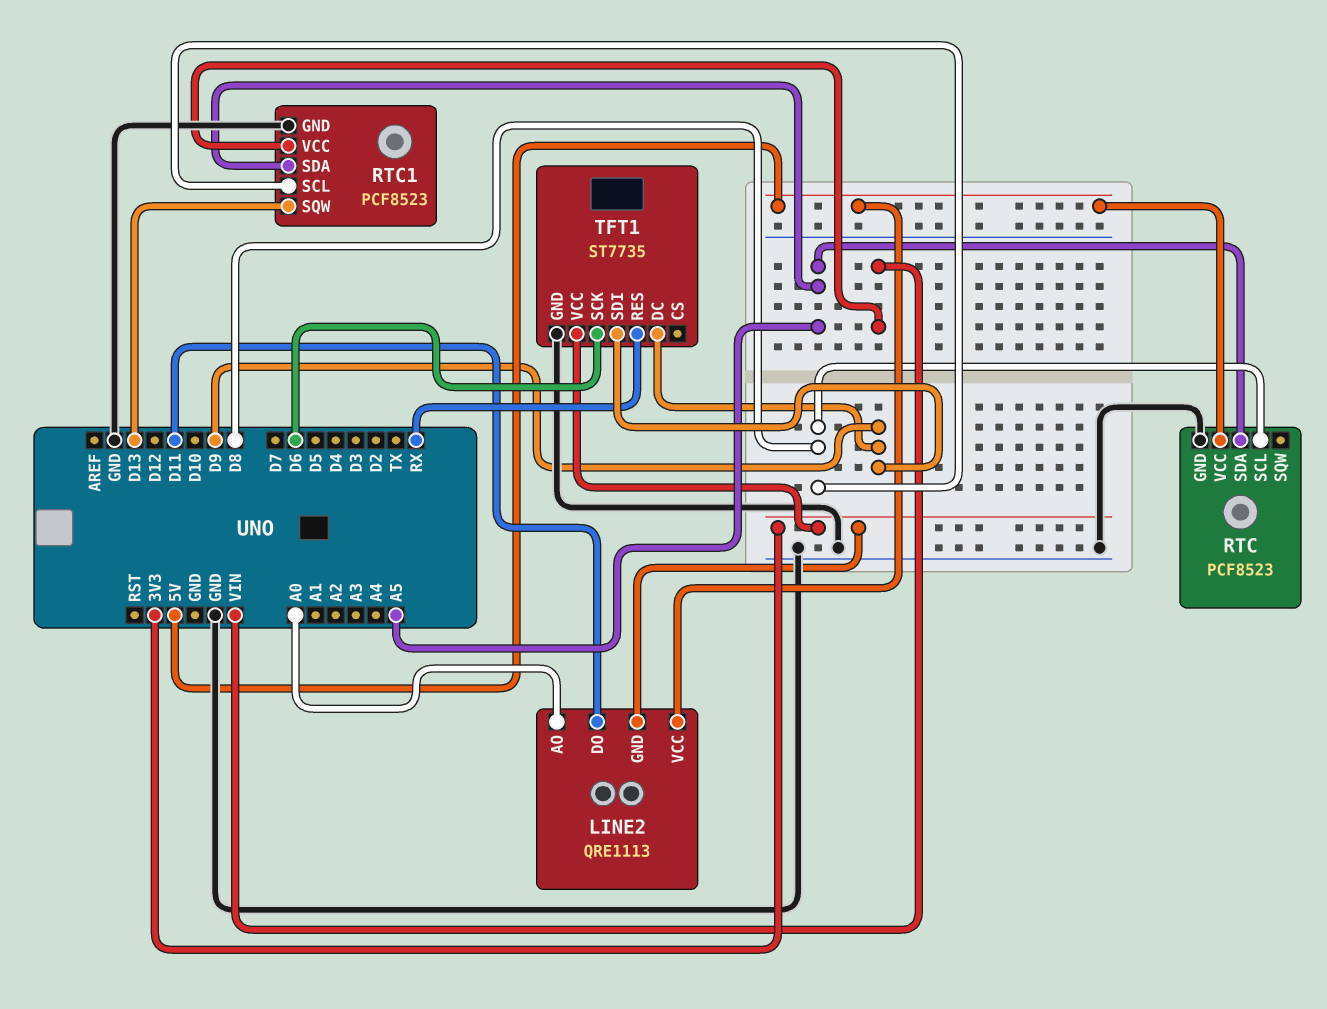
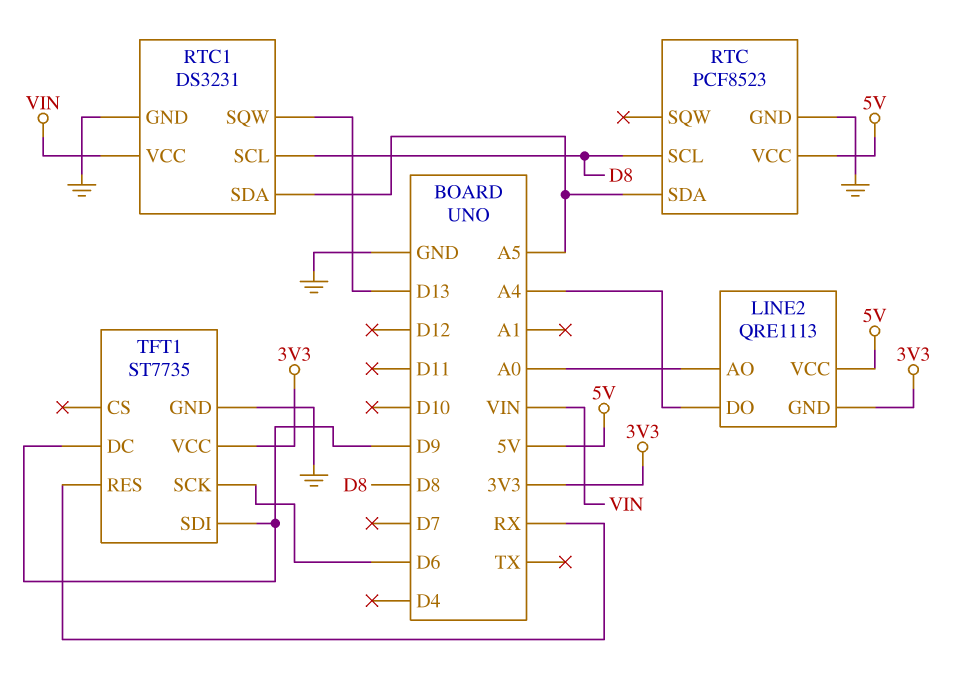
LINE2 pin DO: D11 -> A4
RTC1: PCF8523 -> DS3231

